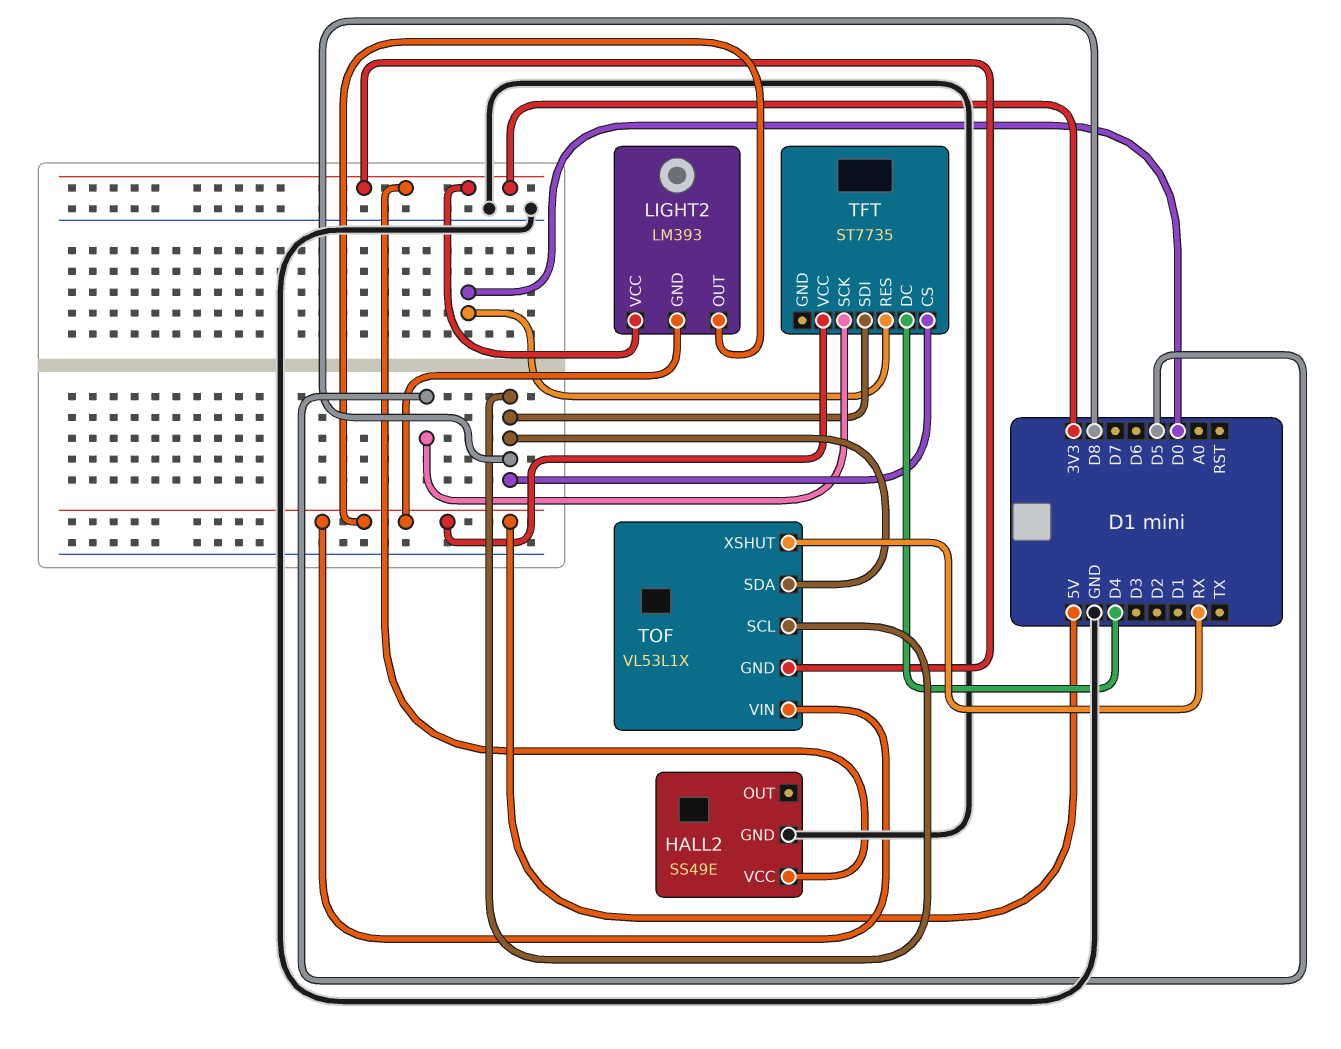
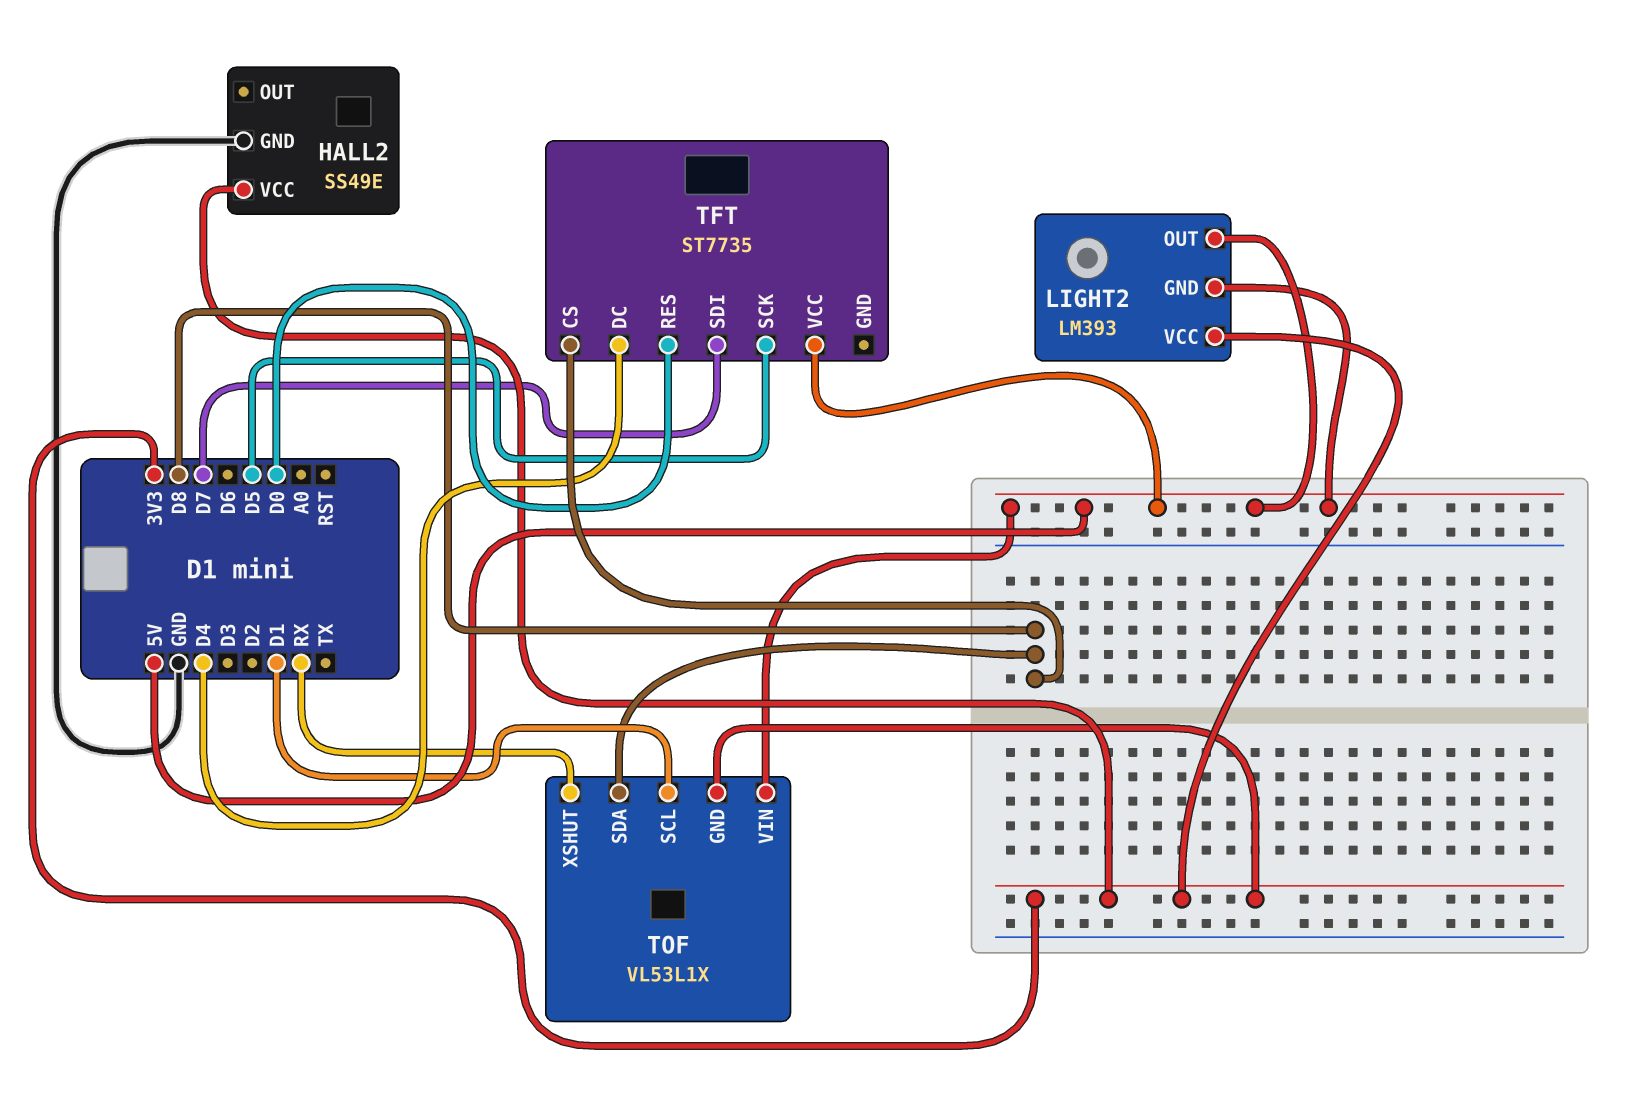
TFT pin SDI: D8 -> D7
TOF pin SCL: D8 -> D1

